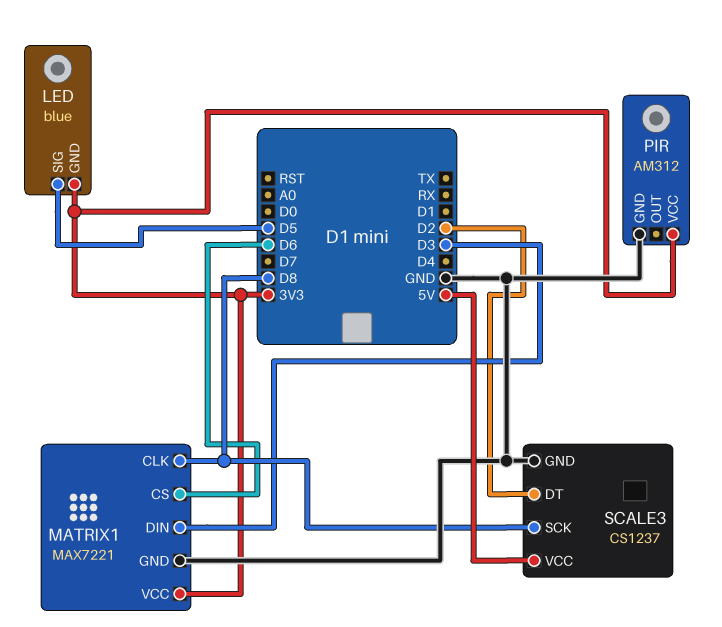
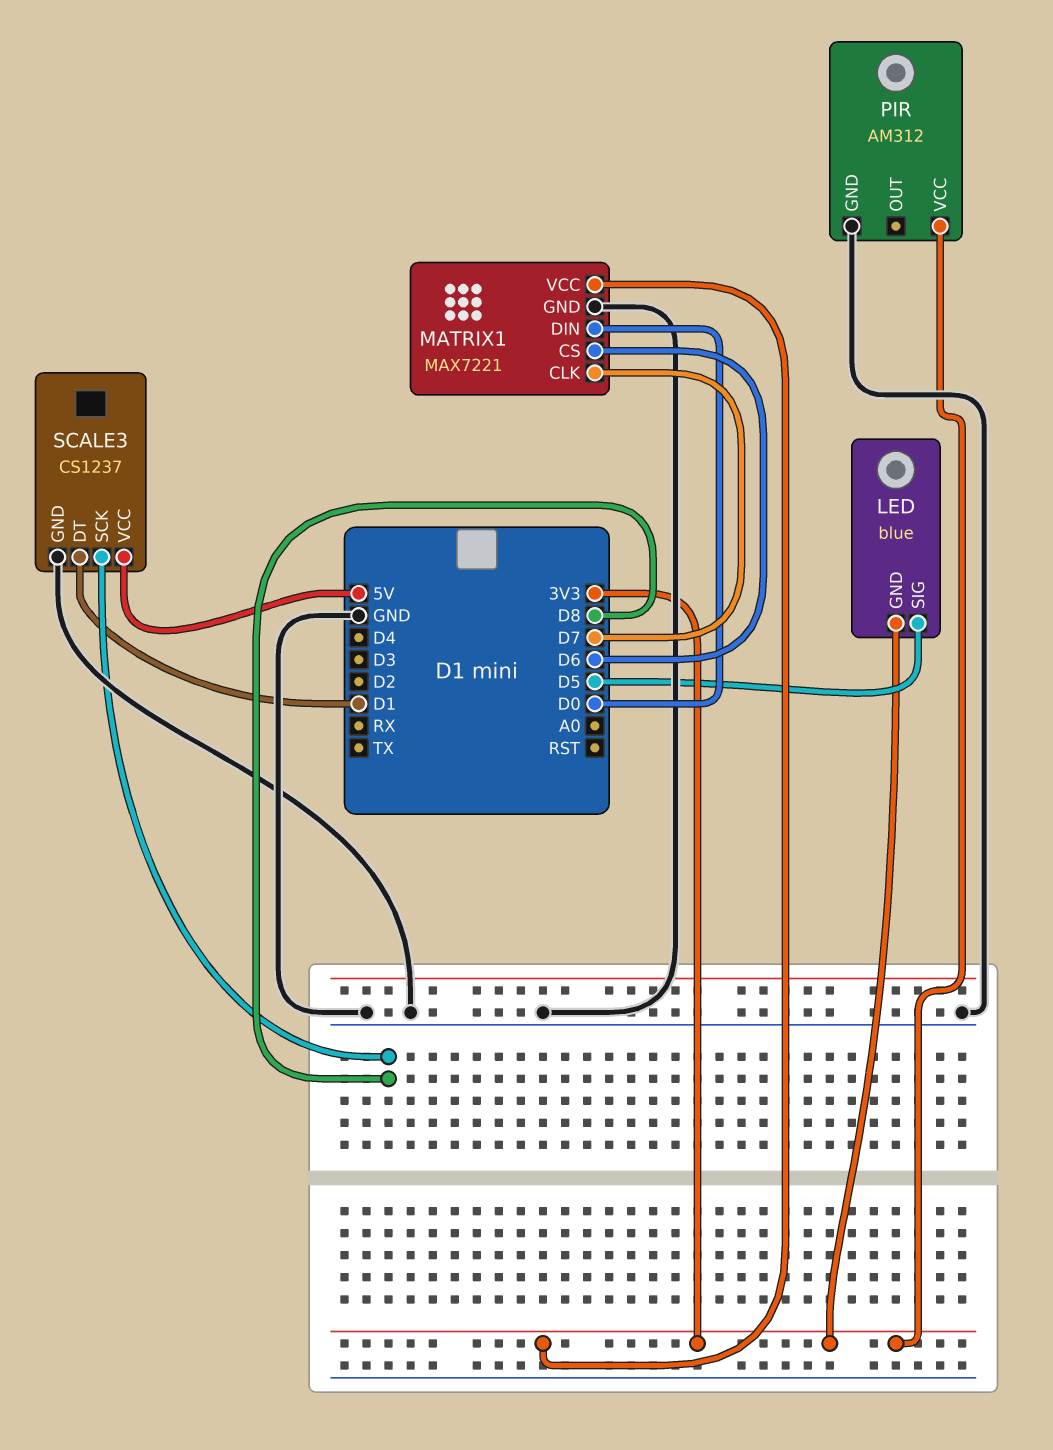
MATRIX1 pin CLK: D8 -> D7
MATRIX1 pin DIN: D3 -> D0
SCALE3 pin DT: D2 -> D1

